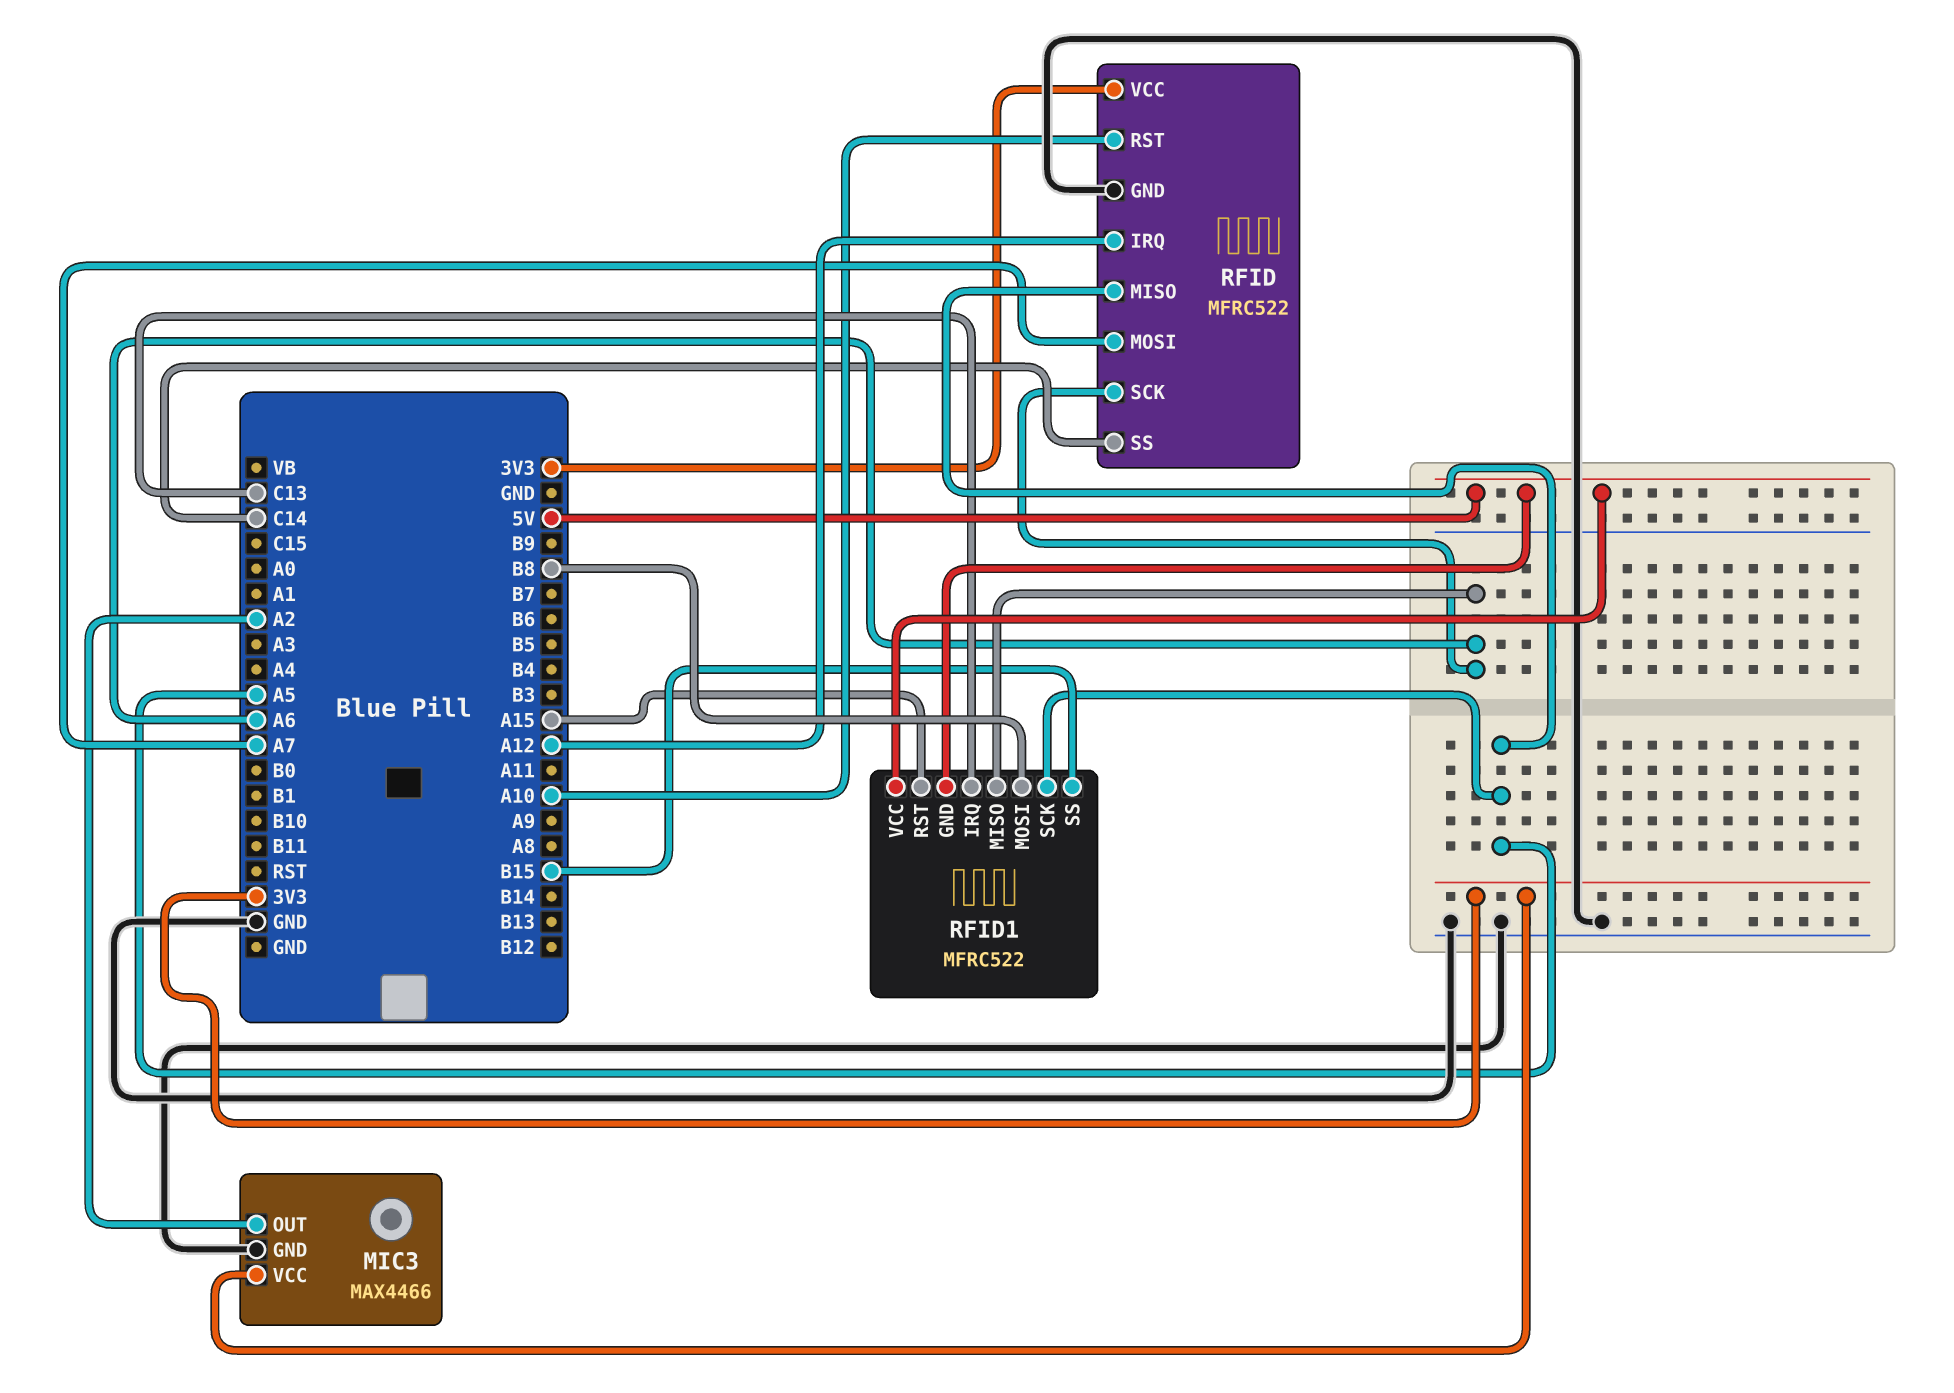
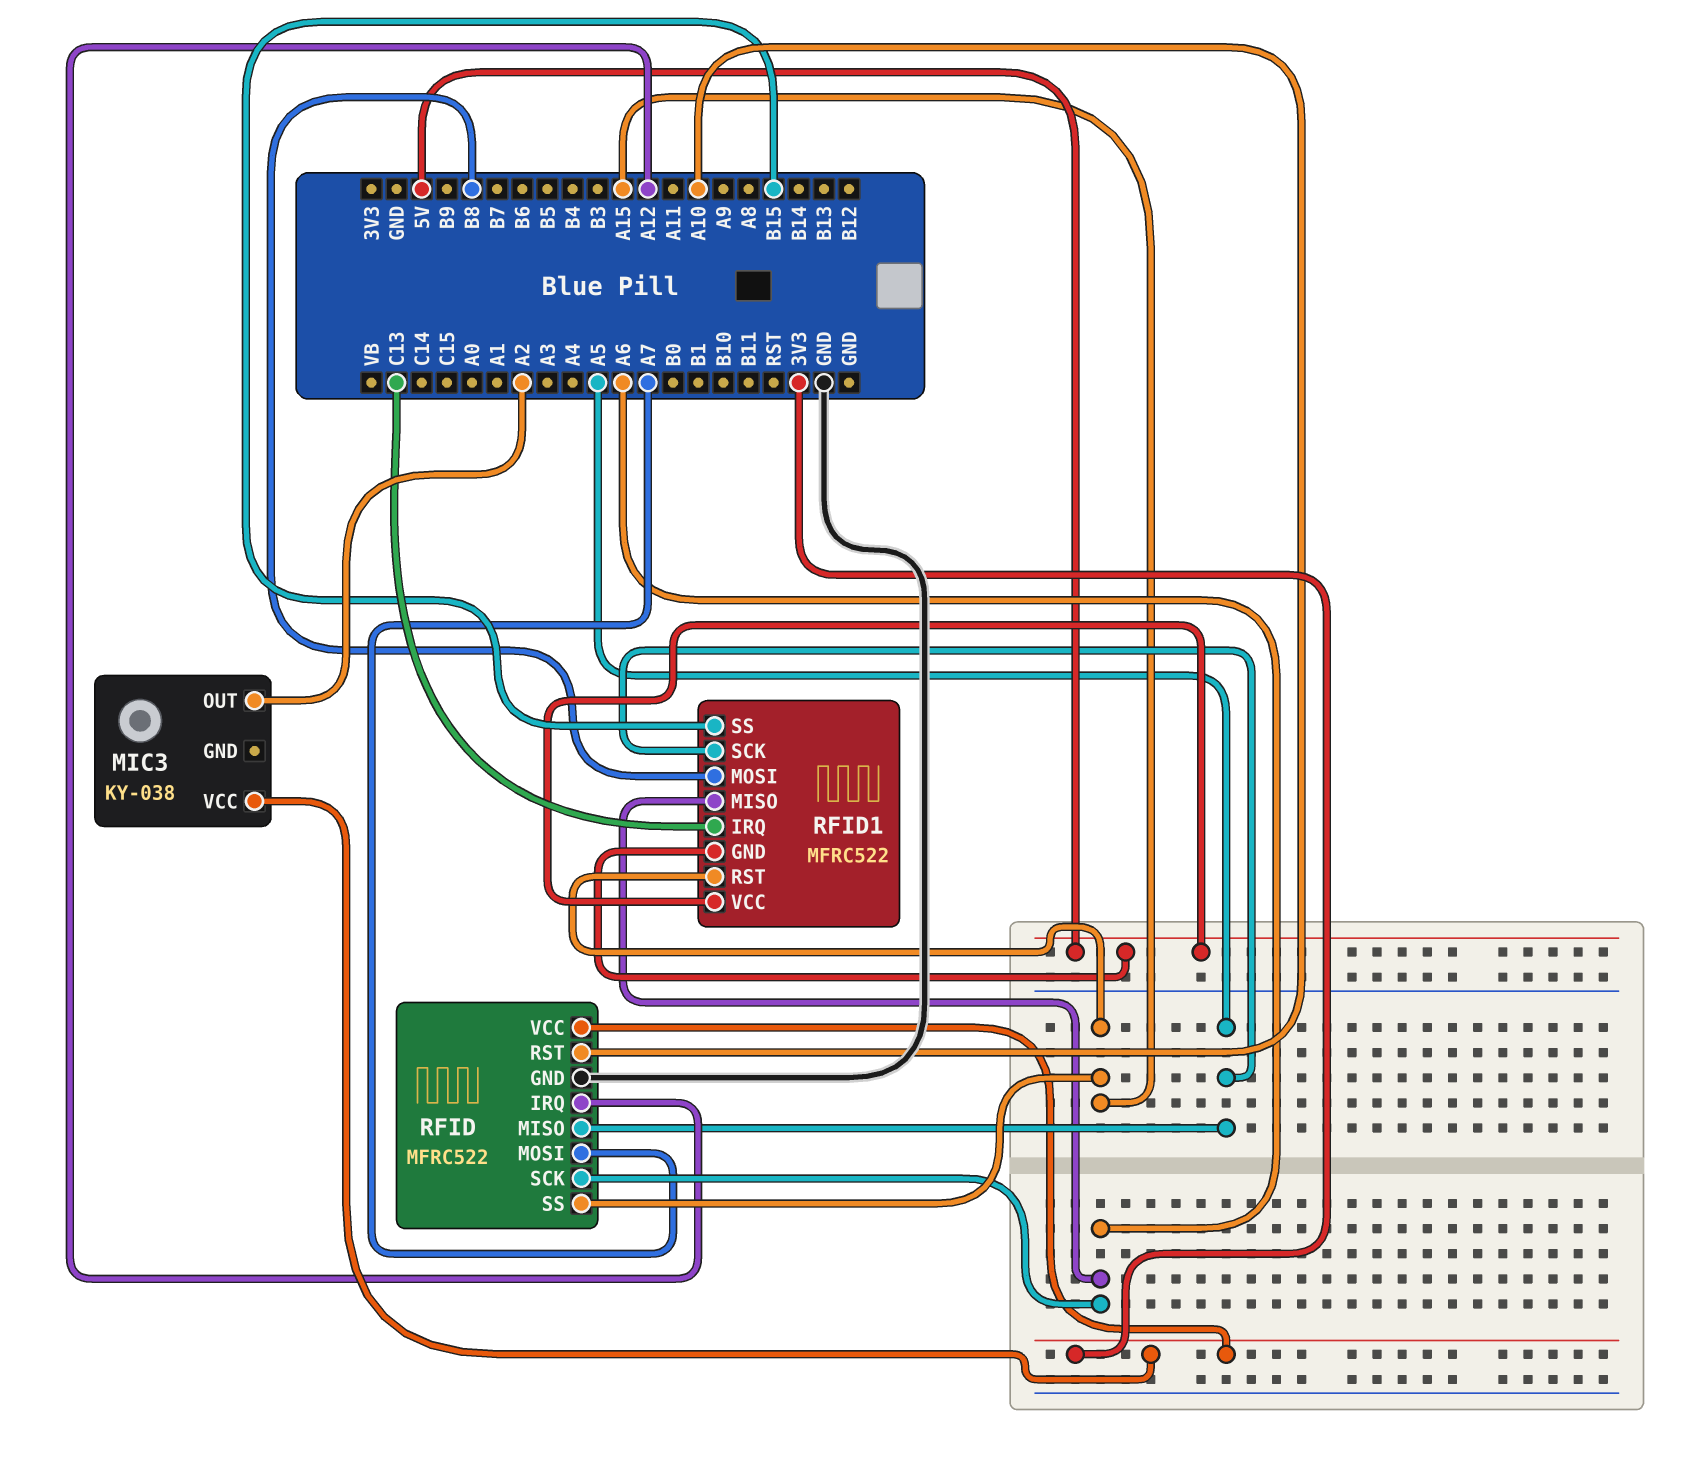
MIC3: MAX4466 -> KY-038
MIC3 pin GND: GND -> none
RFID pin SS: C14 -> A15

